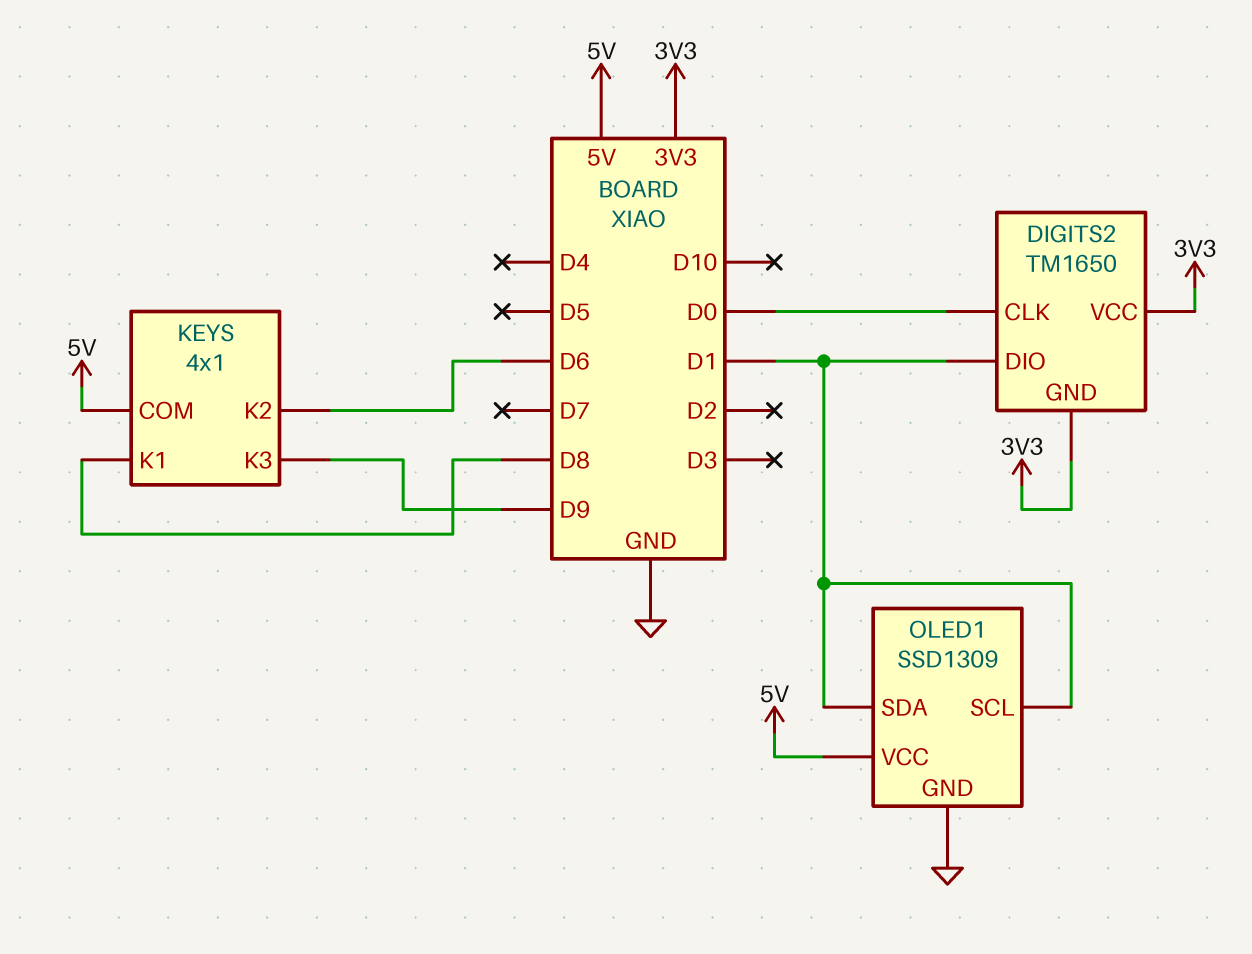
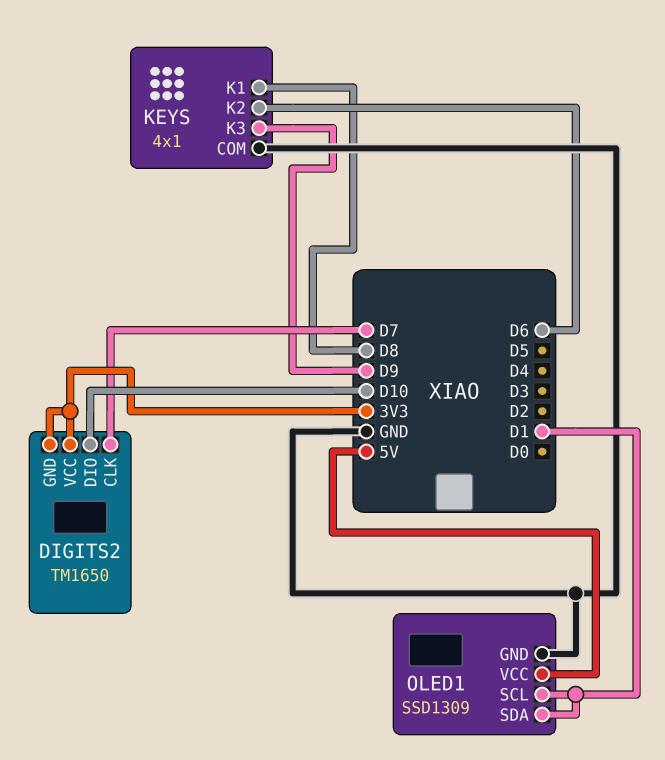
DIGITS2 pin CLK: D0 -> D7
DIGITS2 pin DIO: D1 -> D10
KEYS pin COM: 5V -> GND

